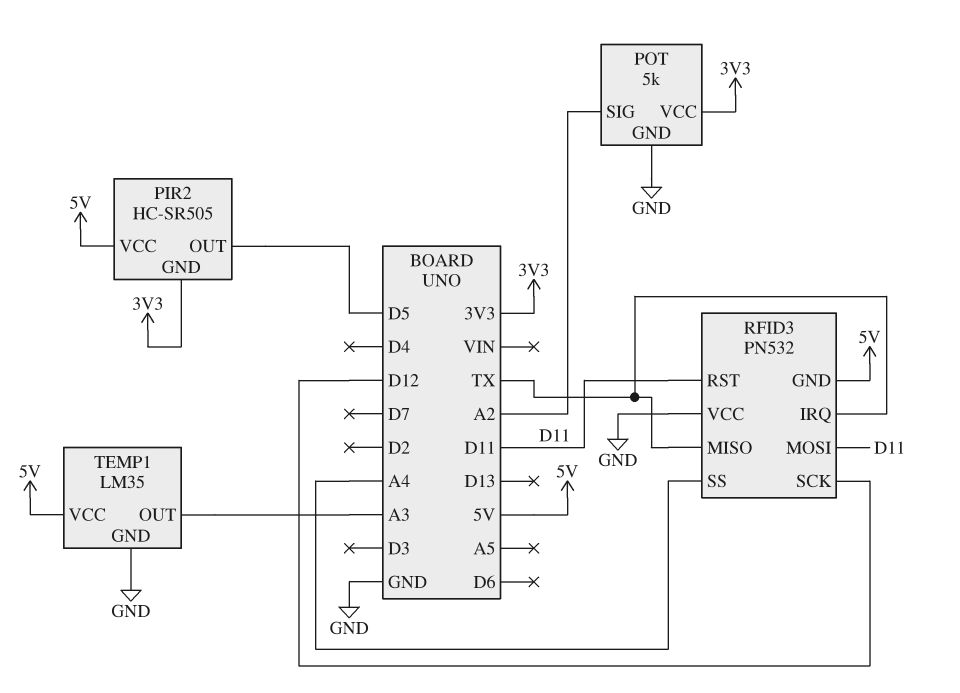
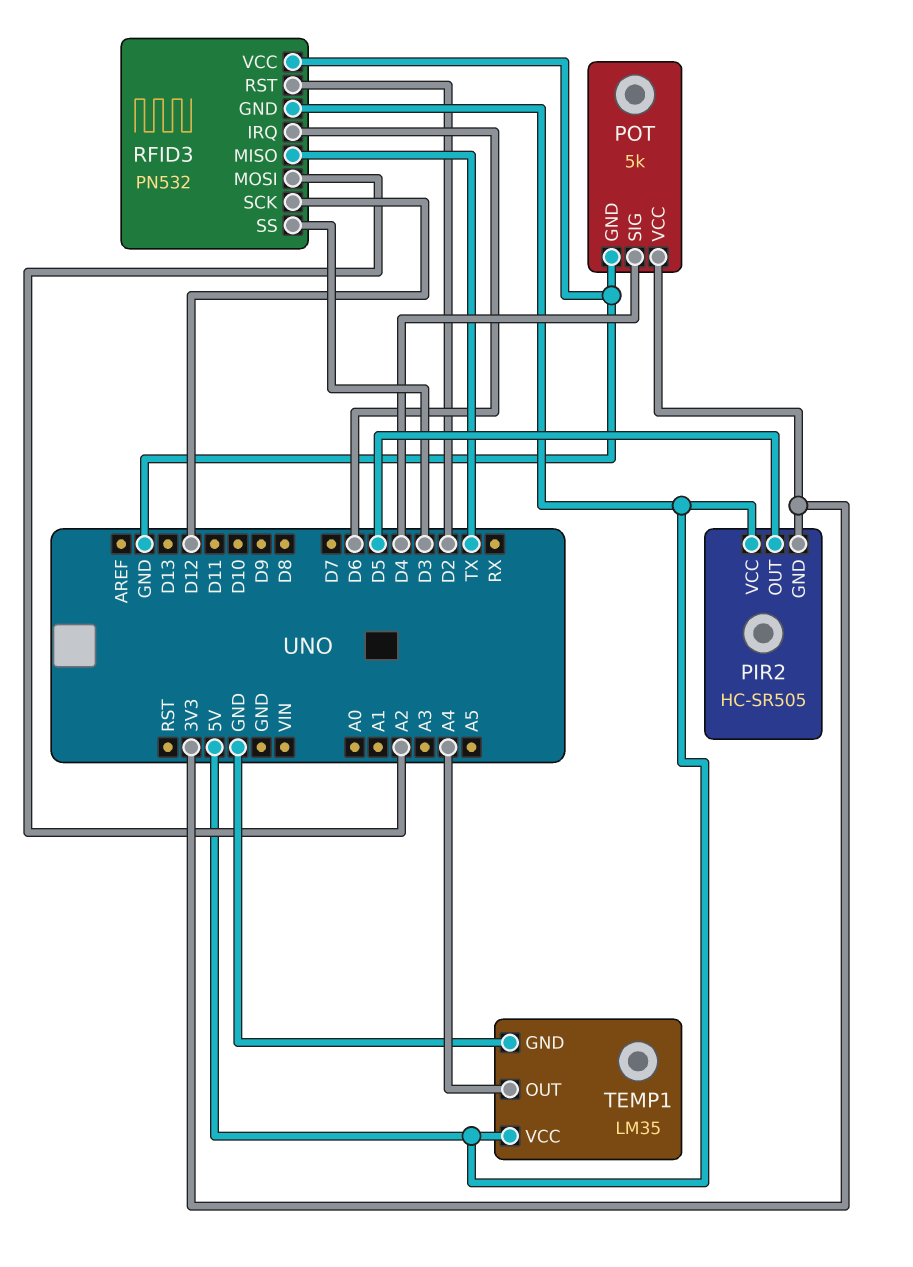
POT pin SIG: A2 -> D4
RFID3 pin IRQ: TX -> D6
RFID3 pin MOSI: D11 -> A2
RFID3 pin RST: D11 -> D2
RFID3 pin SS: A4 -> D3
TEMP1 pin OUT: A3 -> A4

